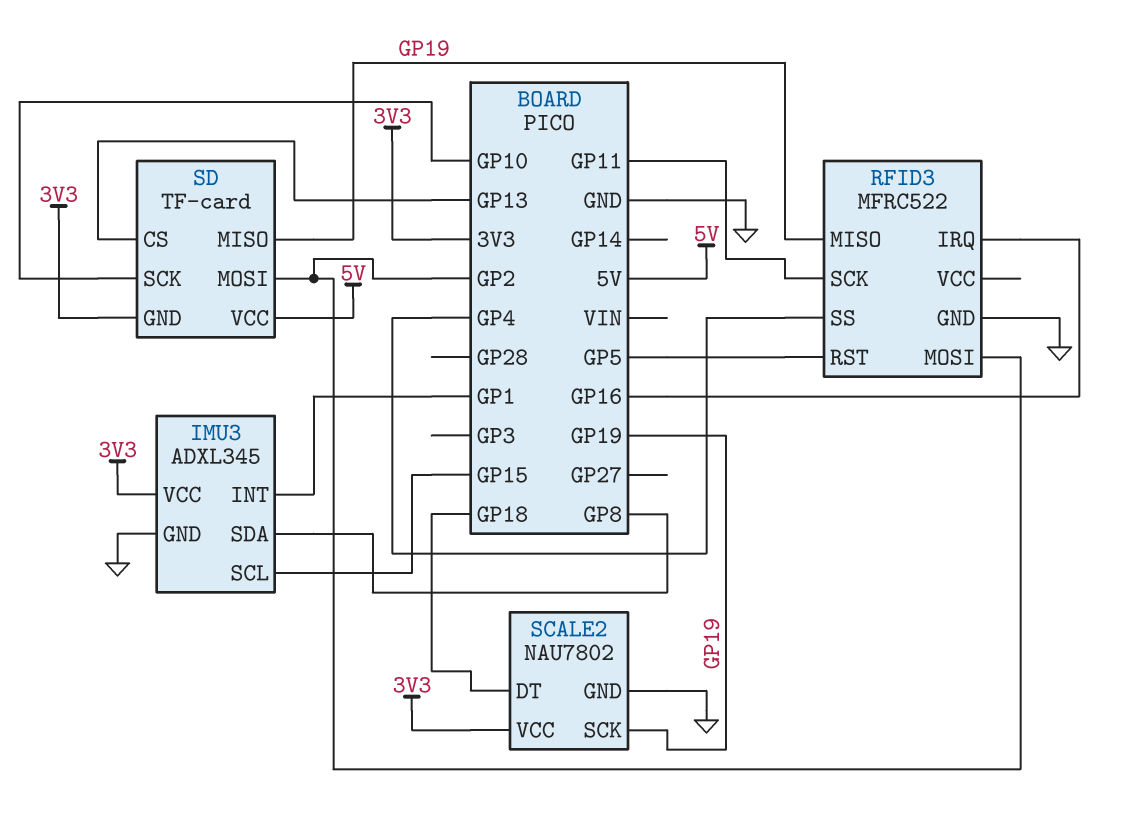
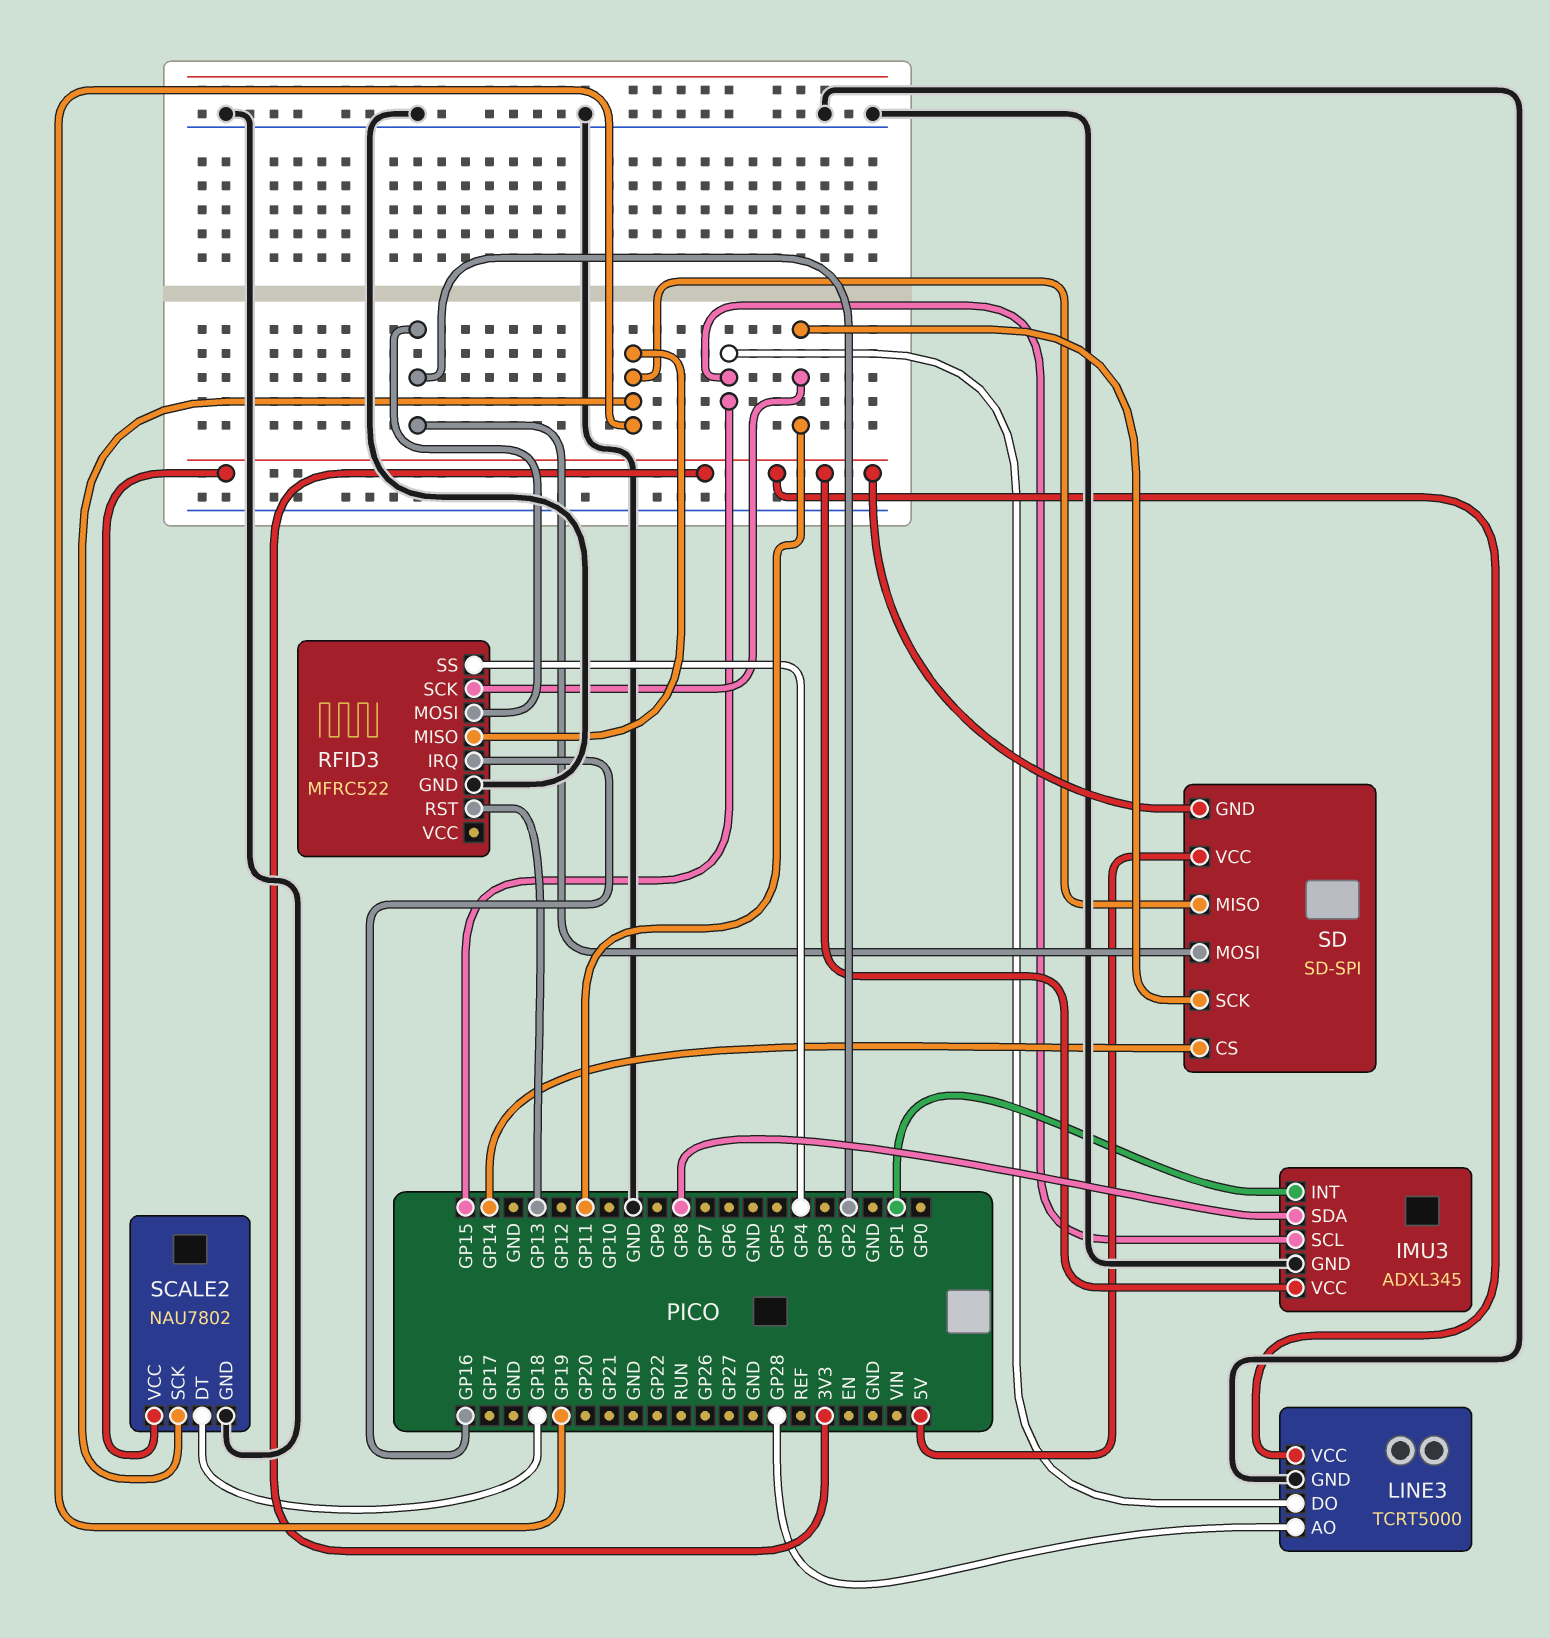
LINE3: none -> TCRT5000
LINE3 pin AO: none -> GP28
LINE3 pin DO: none -> GP15
LINE3 pin GND: none -> GND
LINE3 pin VCC: none -> 3V3
RFID3 pin RST: GP5 -> GP13
SD: TF-card -> SD-SPI
SD pin CS: GP13 -> GP14
SD pin SCK: GP10 -> GP11

